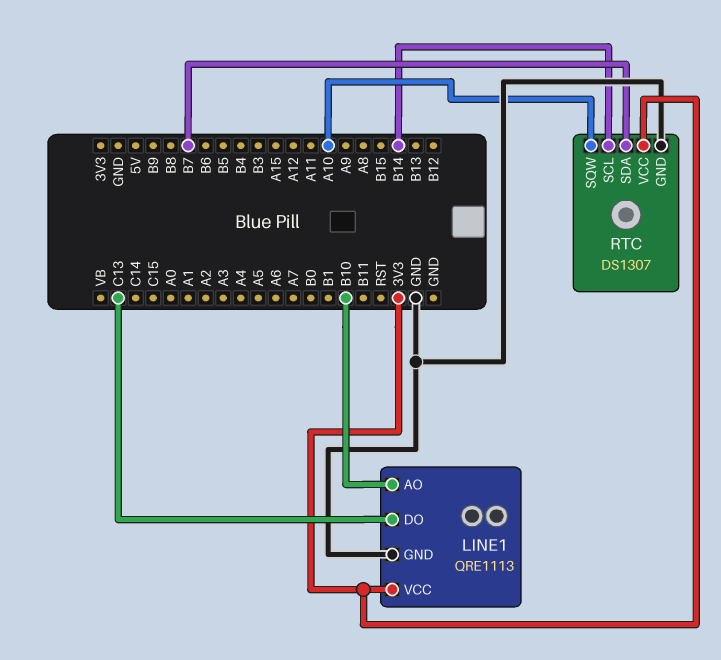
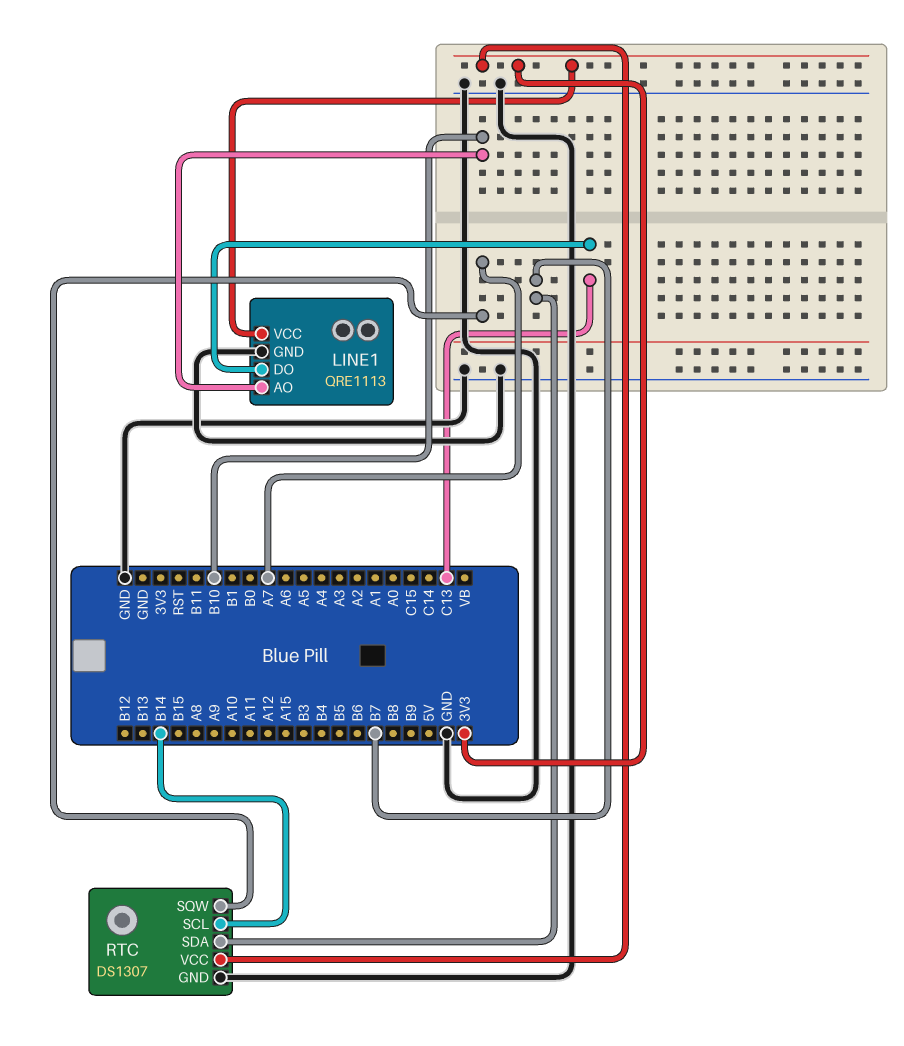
RTC pin SQW: A10 -> A7

